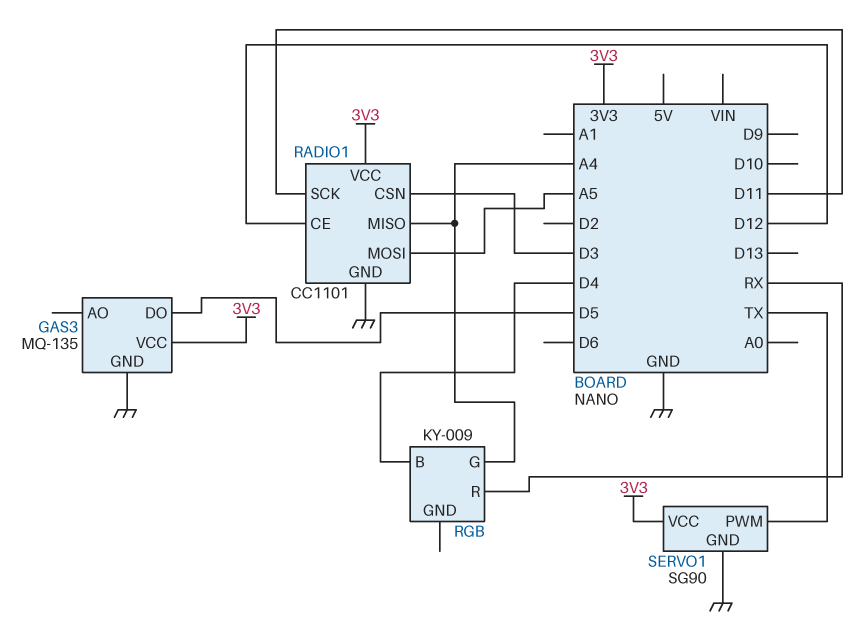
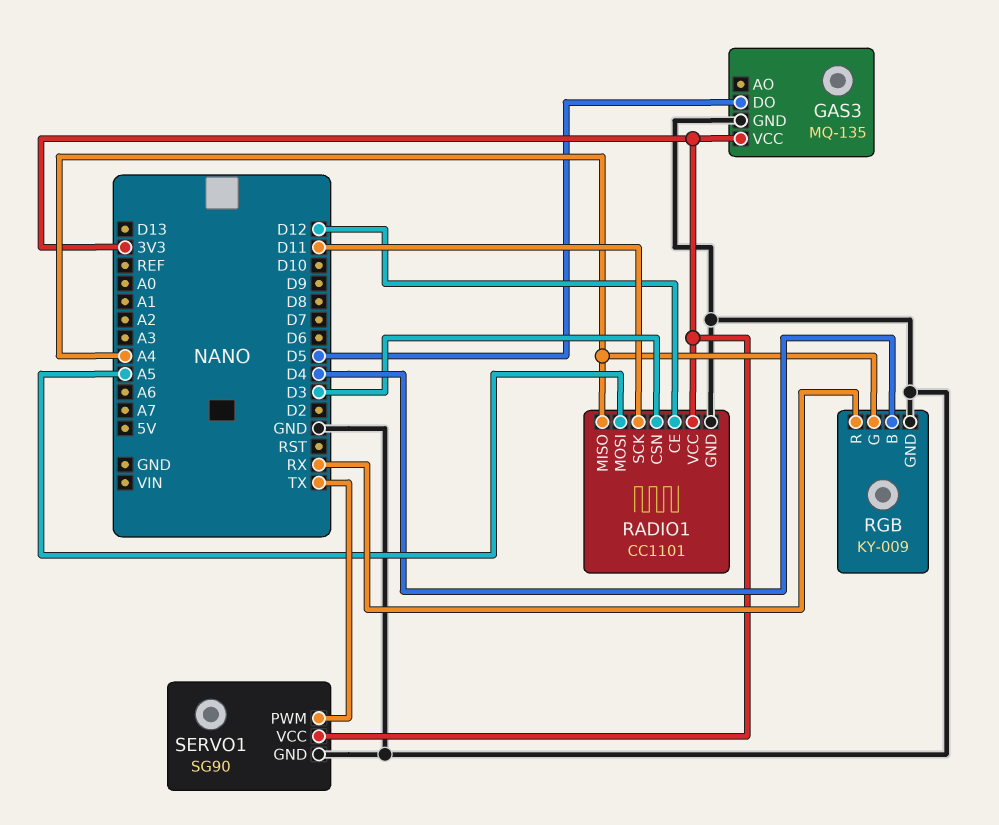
RGB pin GND: none -> GND

